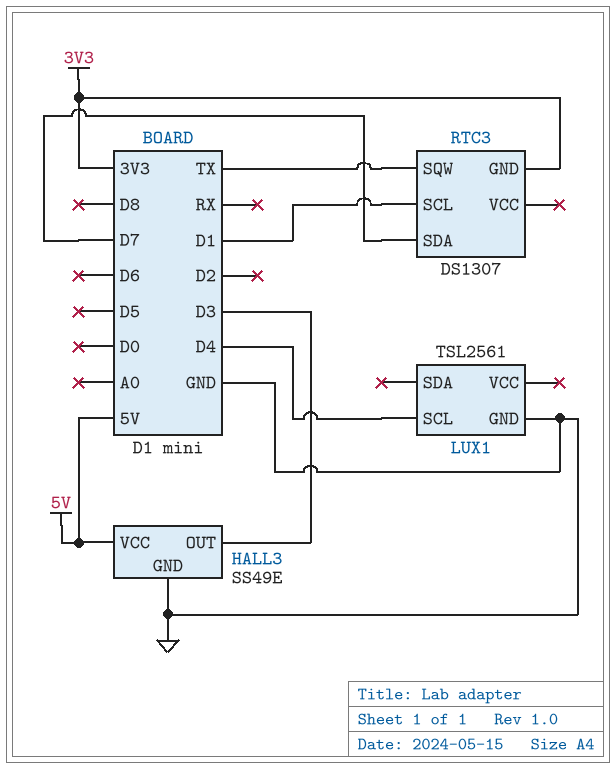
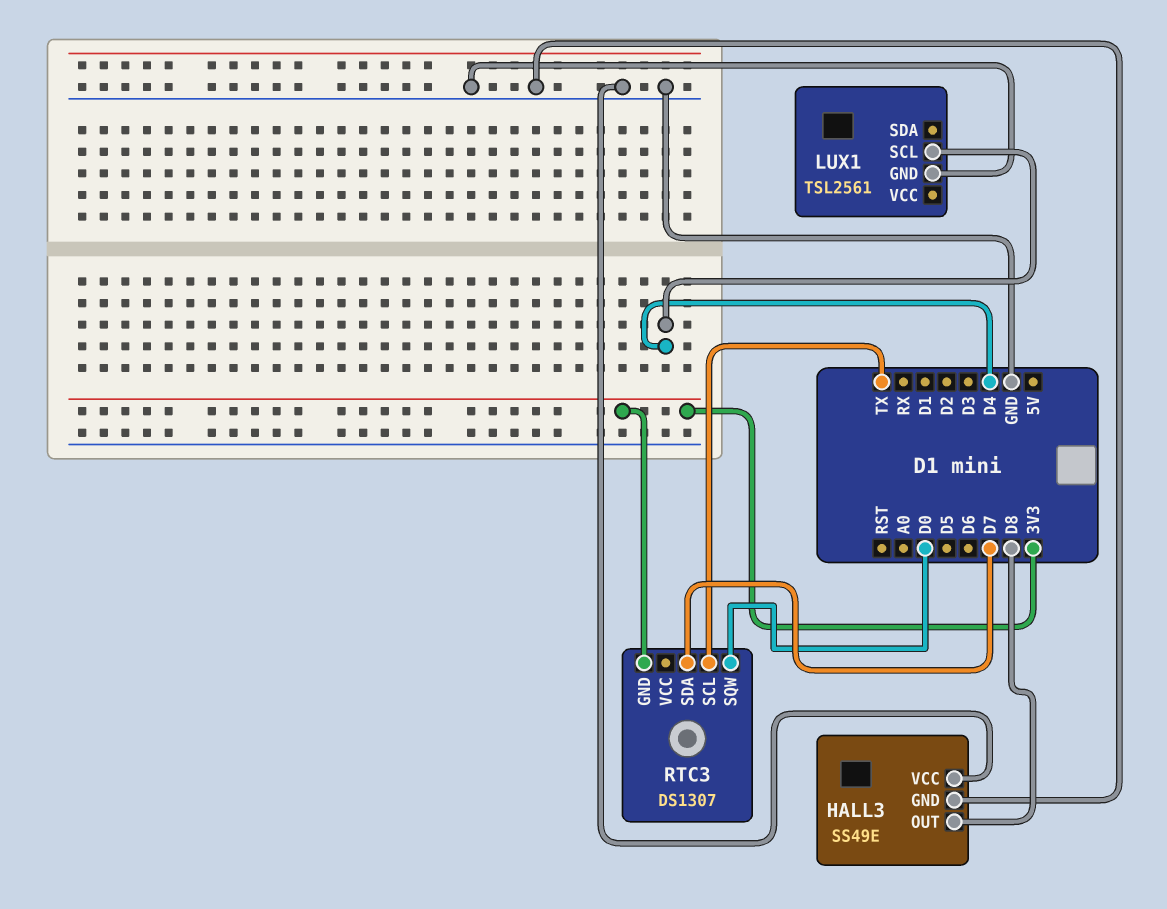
HALL3 pin OUT: D3 -> D8
HALL3 pin VCC: 5V -> GND
RTC3 pin SCL: D1 -> TX
RTC3 pin SQW: TX -> D0

